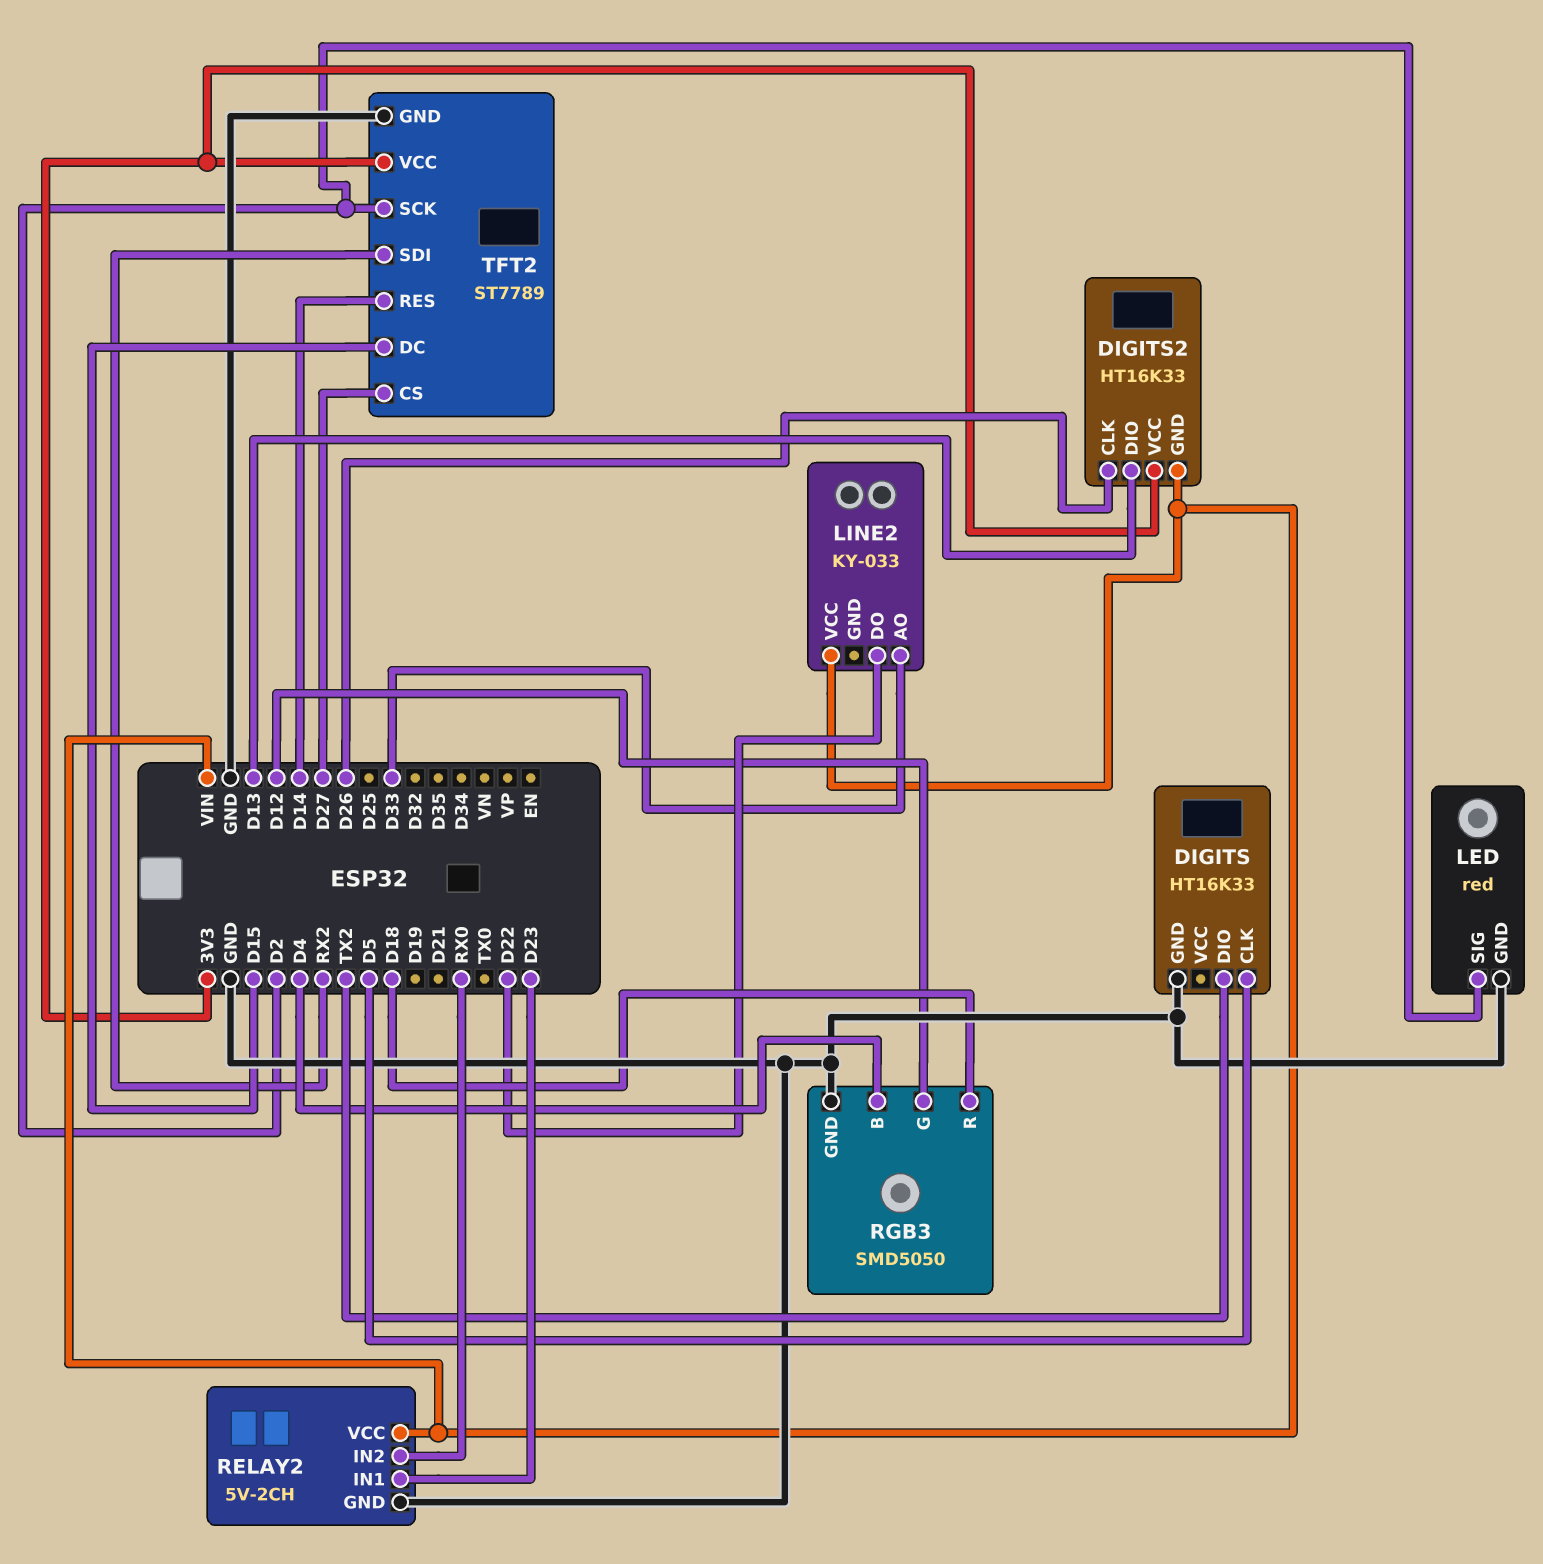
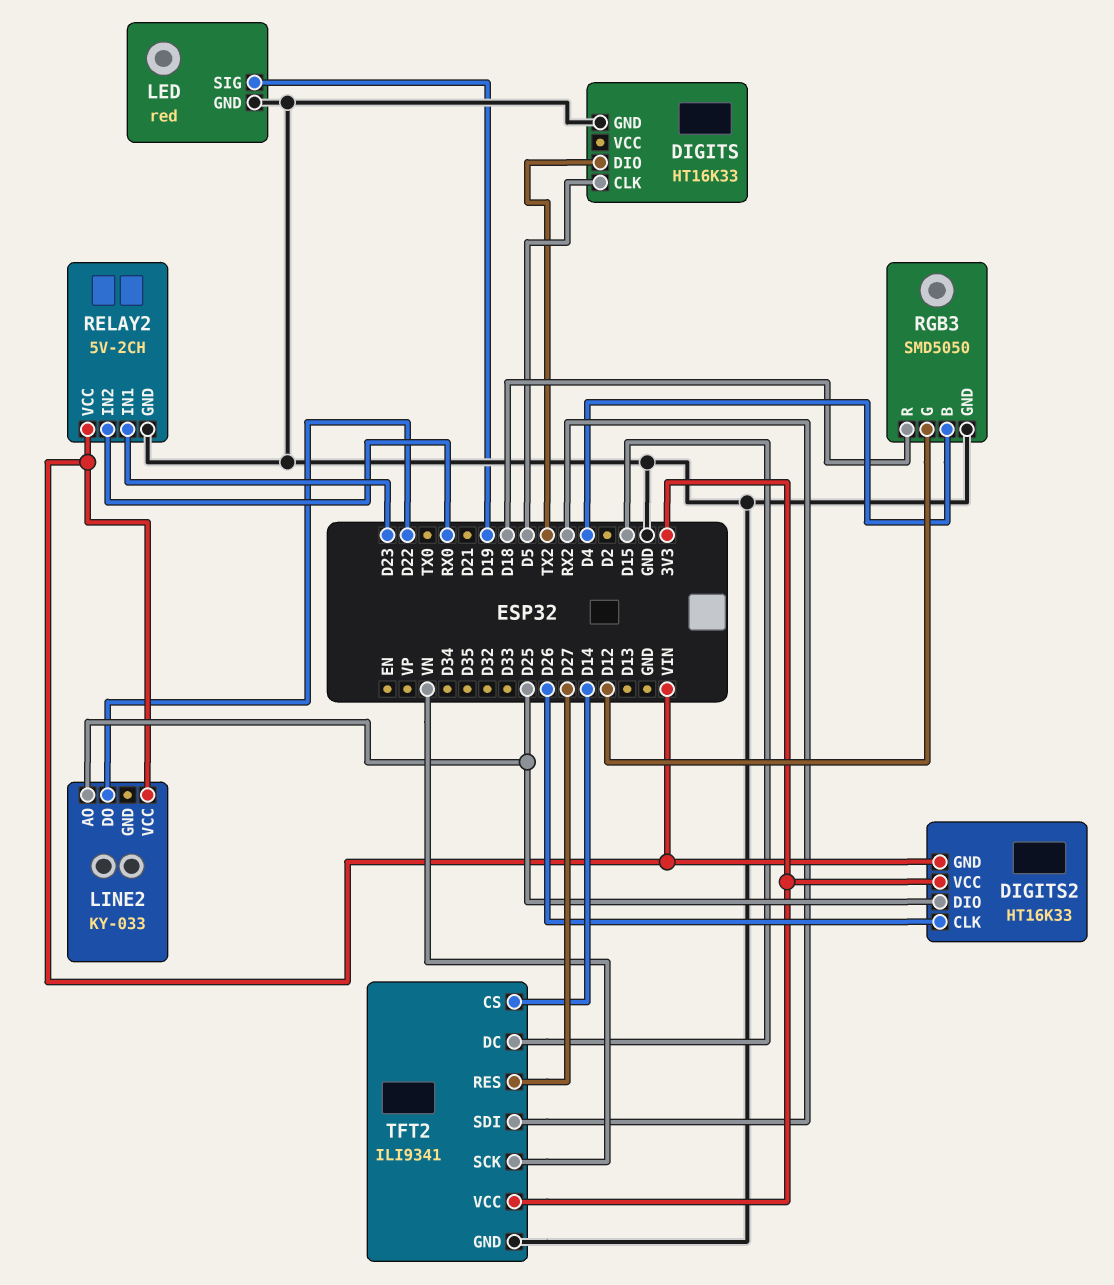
DIGITS2 pin DIO: D13 -> D25
LED pin SIG: D2 -> D19
LINE2 pin AO: D33 -> D25
TFT2: ST7789 -> ILI9341
TFT2 pin CS: D27 -> D14
TFT2 pin RES: D14 -> D27
TFT2 pin SCK: D2 -> VN

